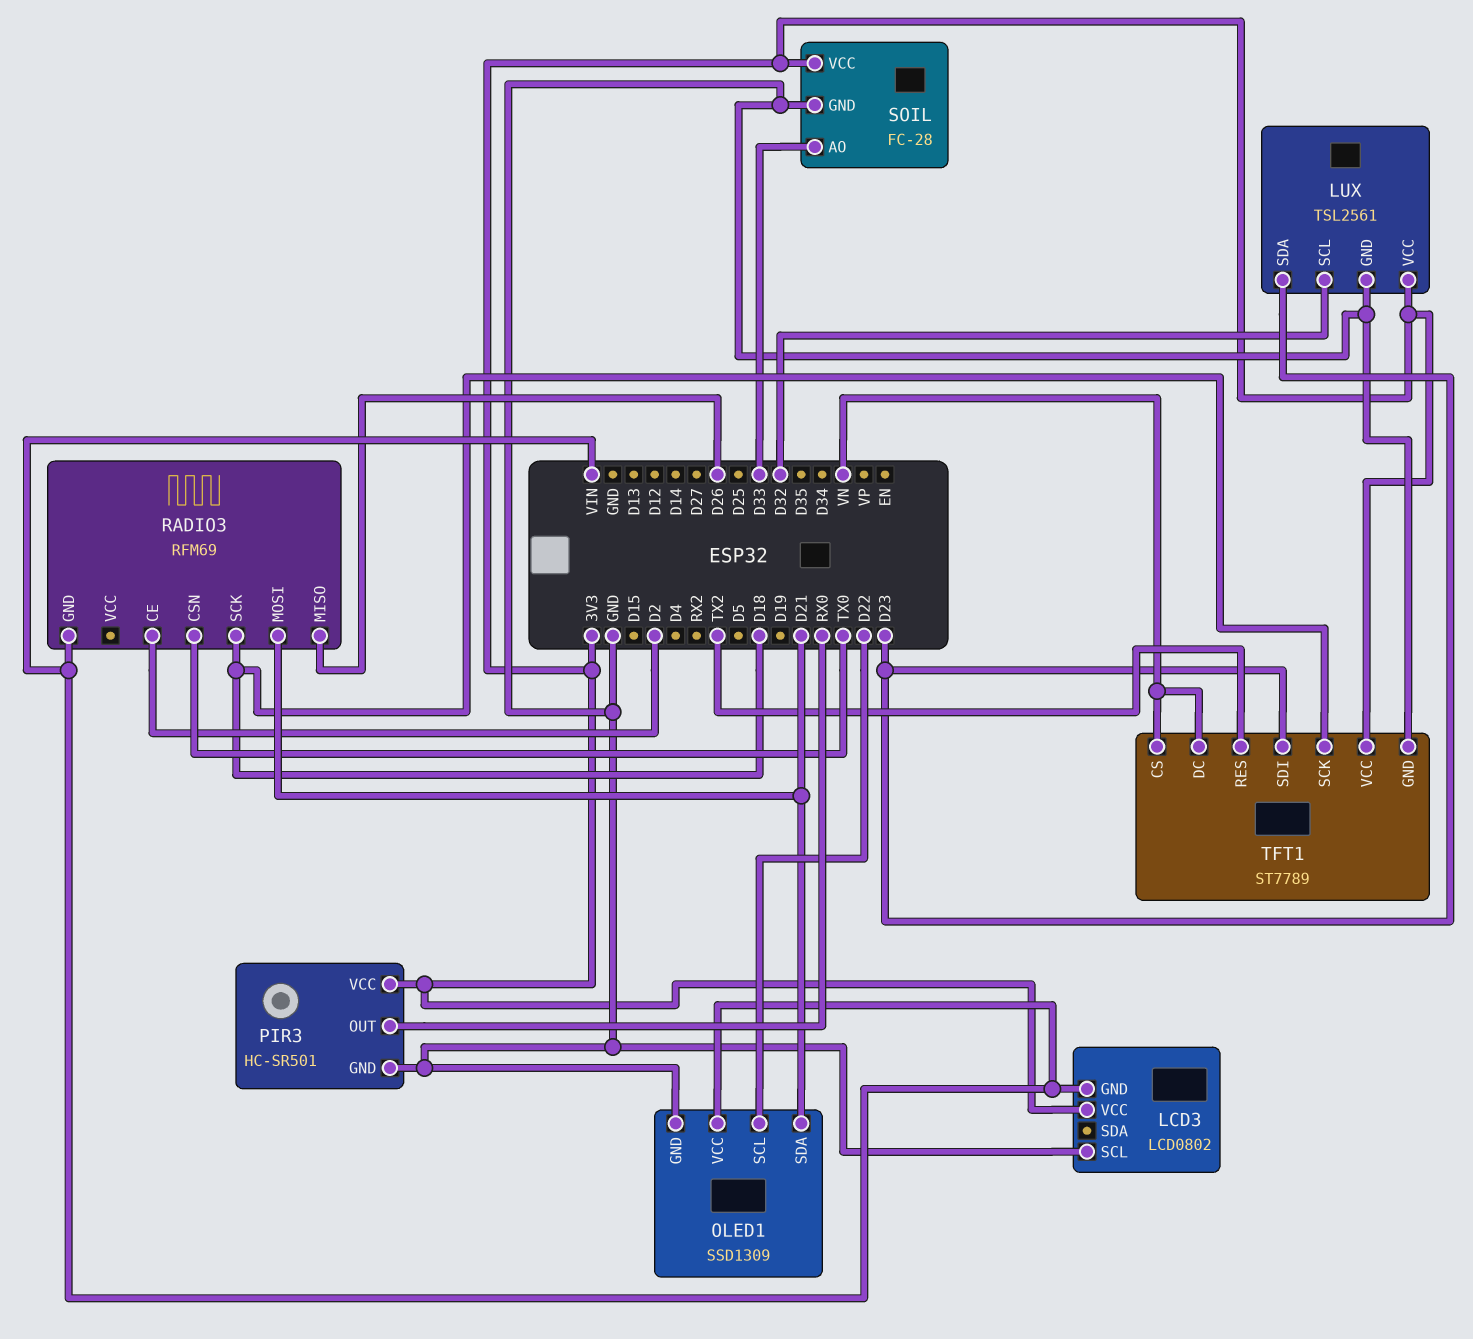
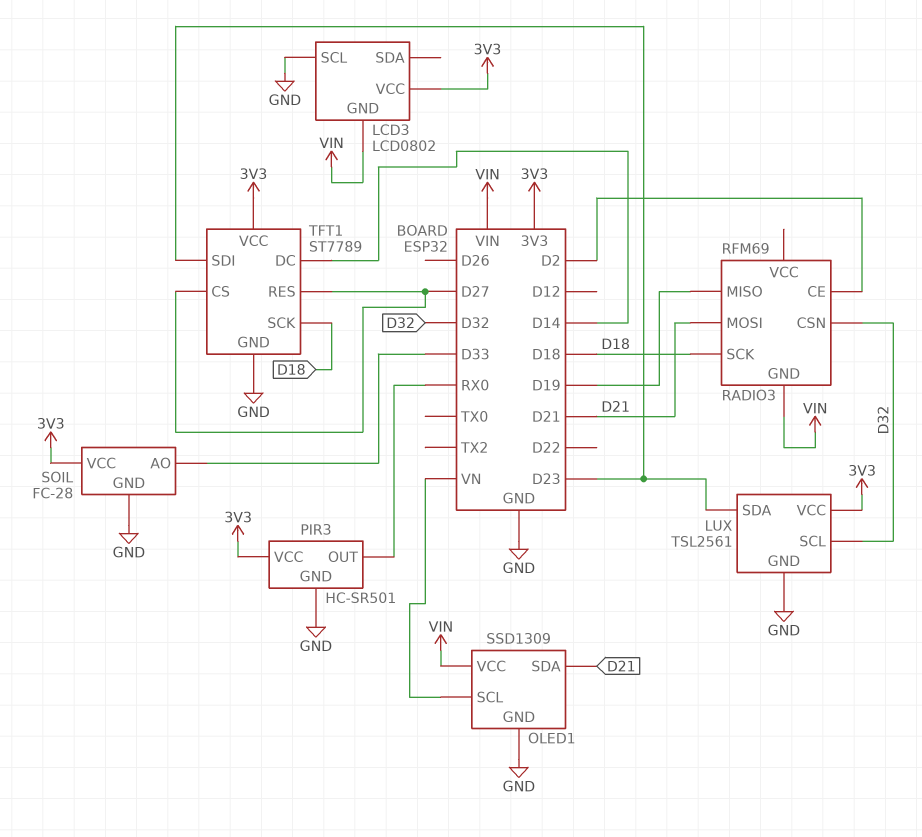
OLED1 pin SCL: D22 -> VN
RADIO3 pin CSN: TX0 -> D32
RADIO3 pin MISO: D26 -> D19
TFT1 pin CS: VN -> D27
TFT1 pin DC: VN -> D14
TFT1 pin RES: TX2 -> D27

